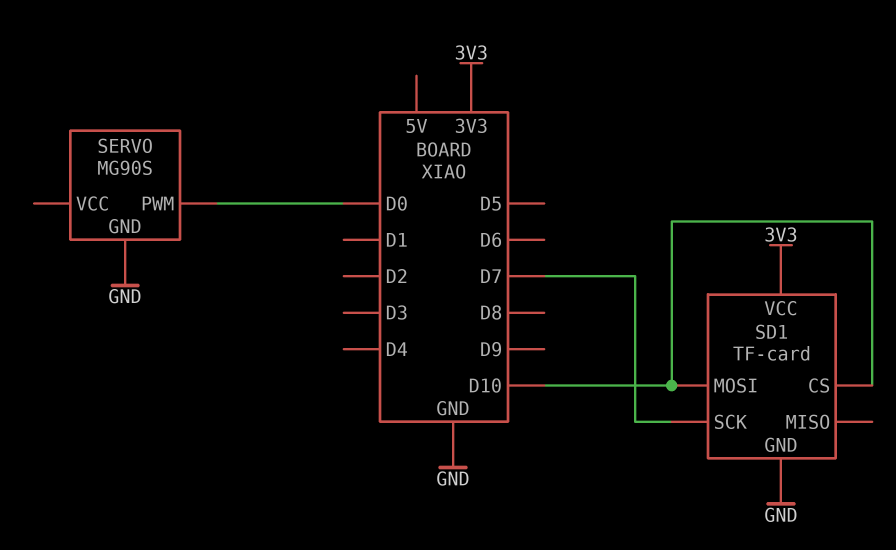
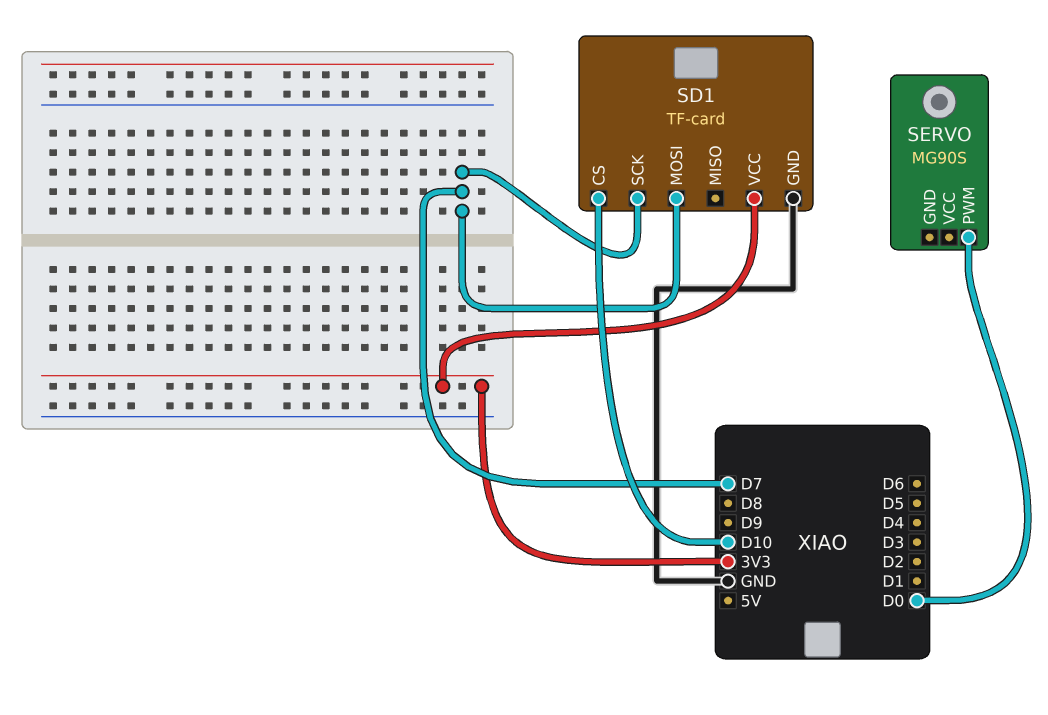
SD1 pin MOSI: D10 -> D7
SERVO pin GND: GND -> none

